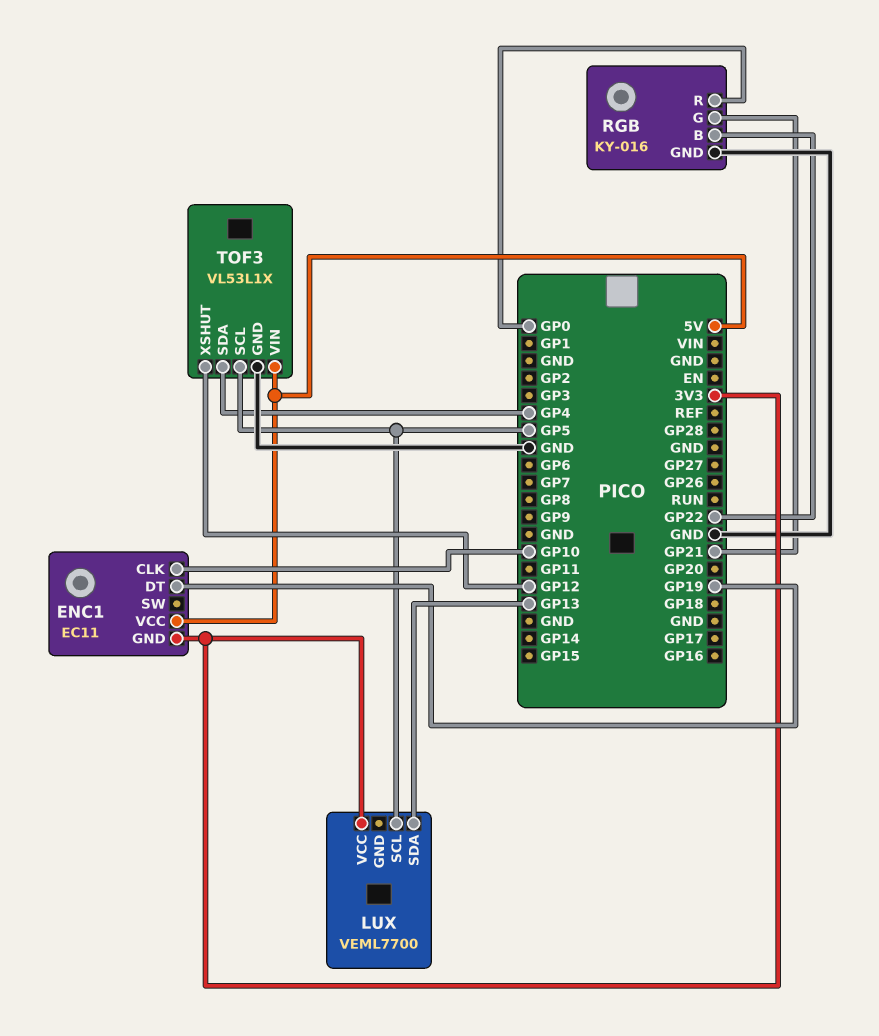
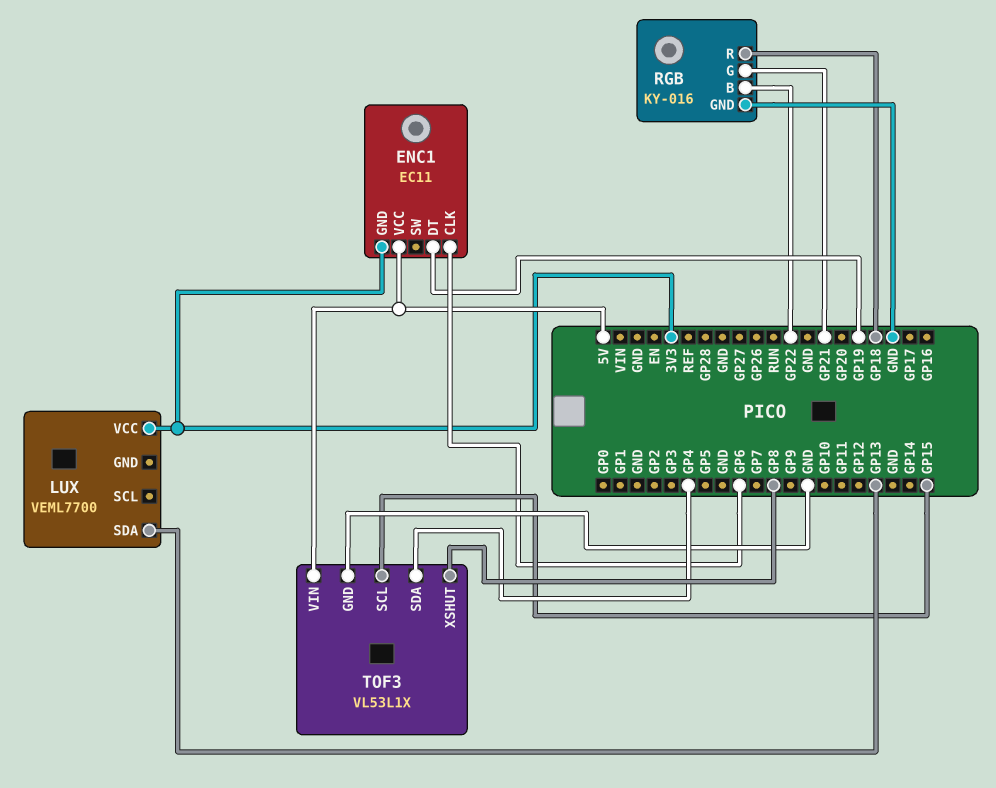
ENC1 pin CLK: GP10 -> GP6
LUX pin SCL: GP5 -> none
RGB pin R: GP0 -> GP18
TOF3 pin SCL: GP5 -> GP15
TOF3 pin XSHUT: GP12 -> GP8

